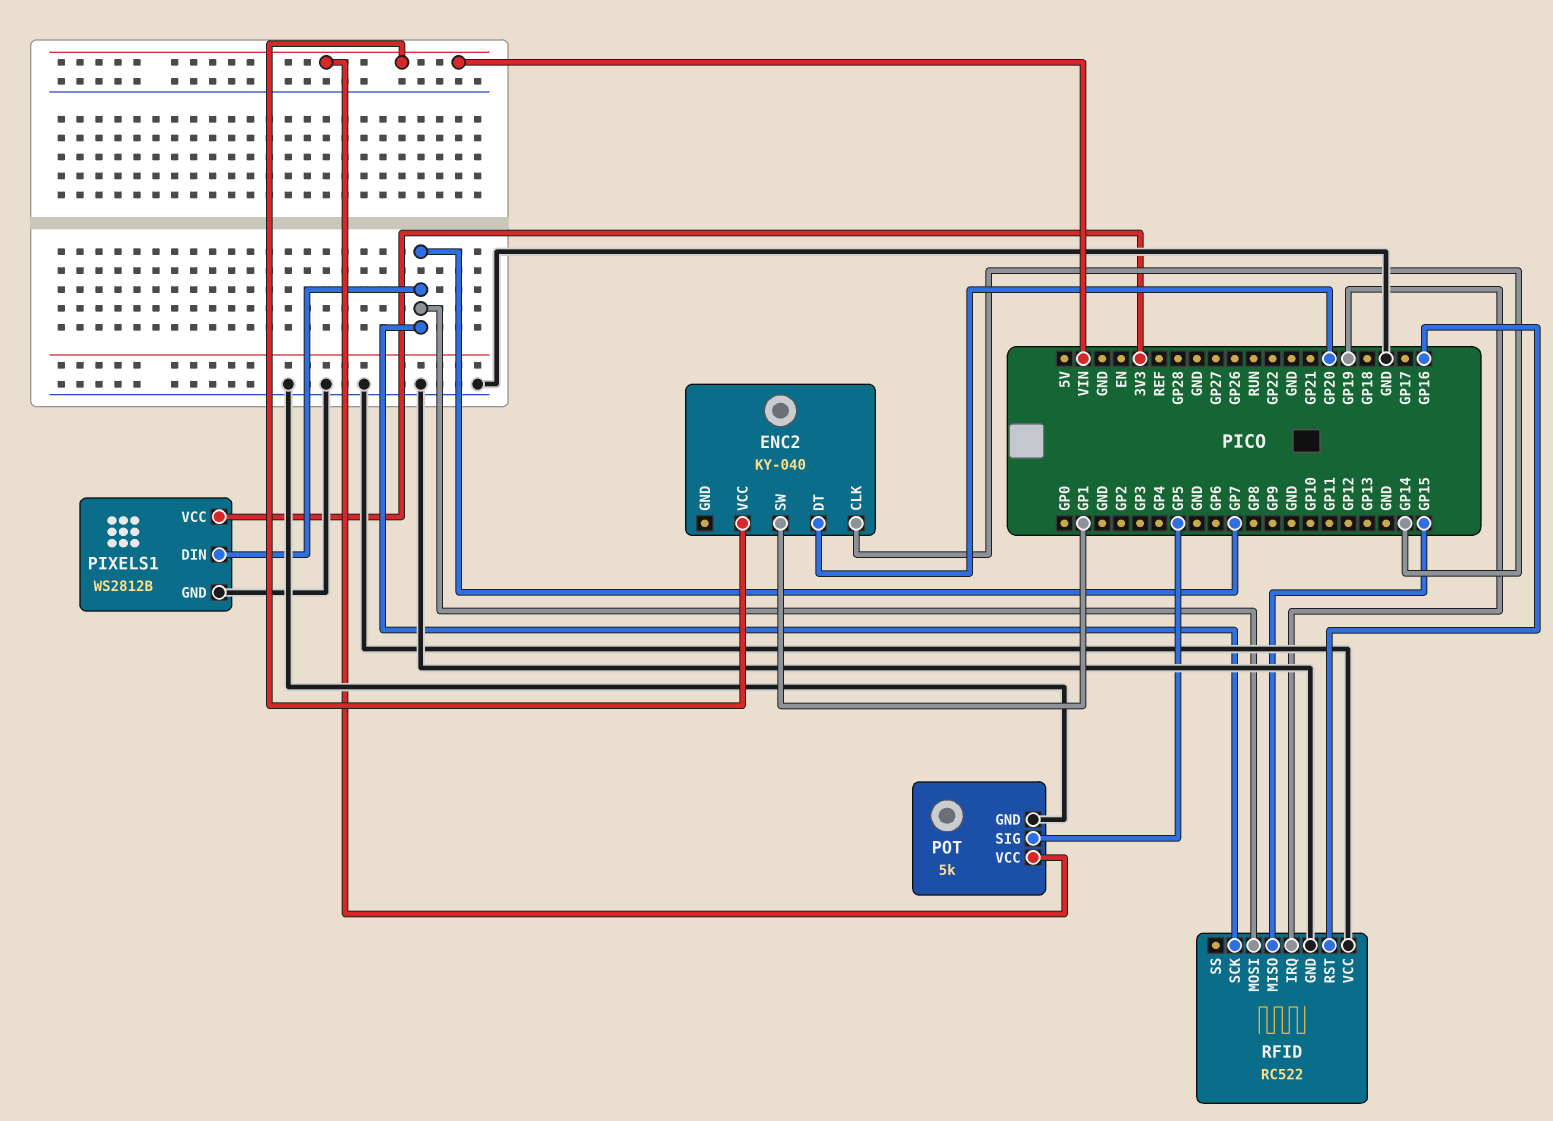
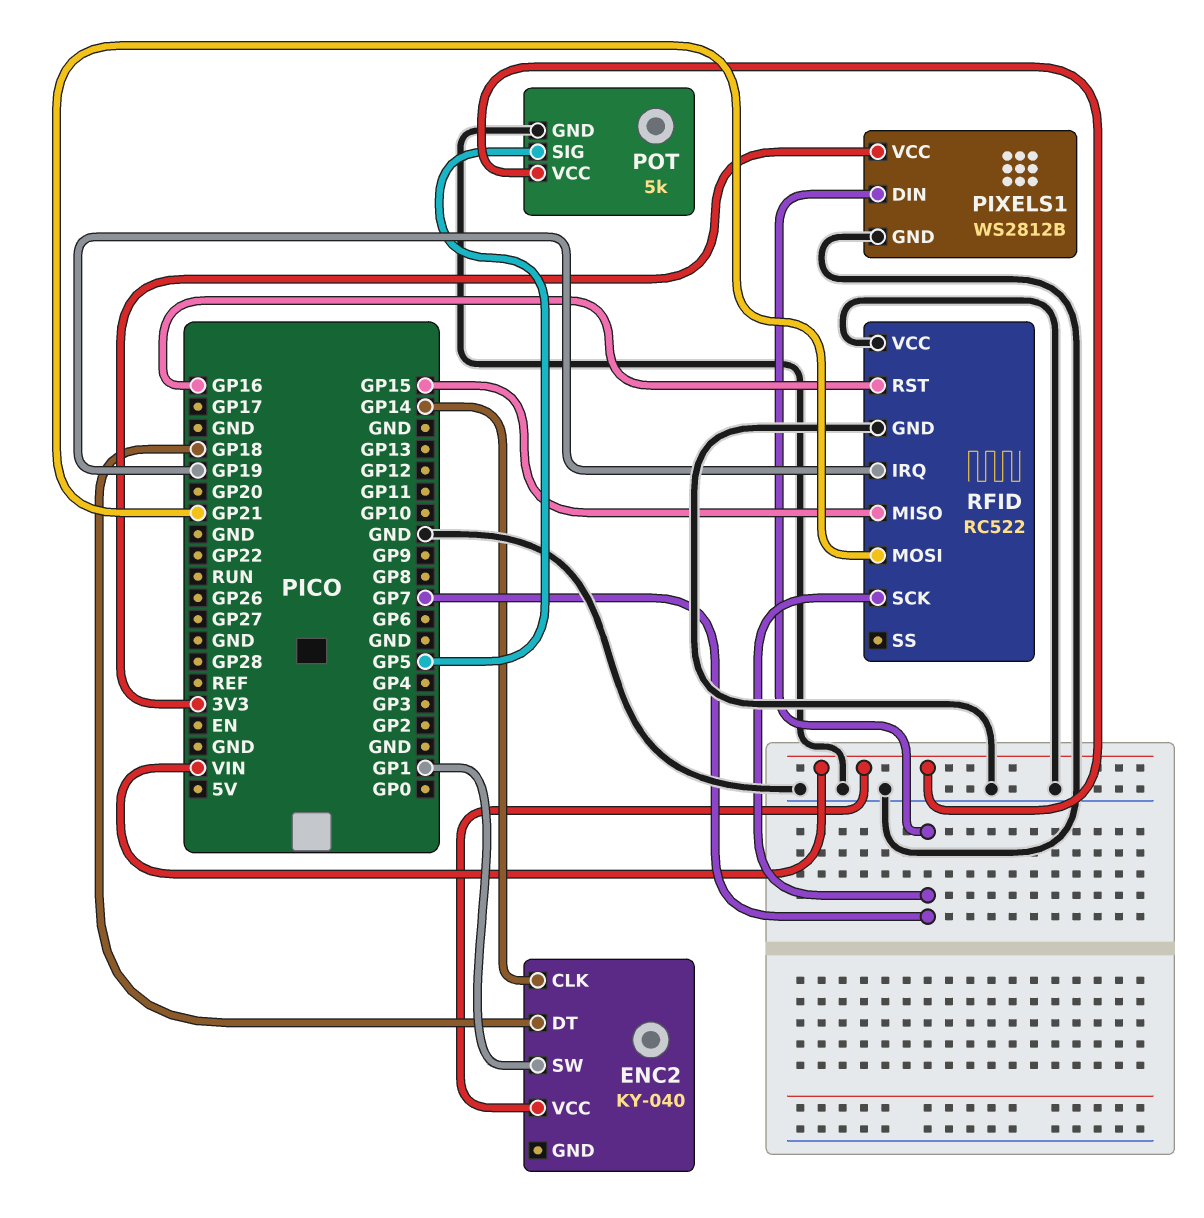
ENC2 pin DT: GP20 -> GP18
RFID pin MOSI: GP7 -> GP21

